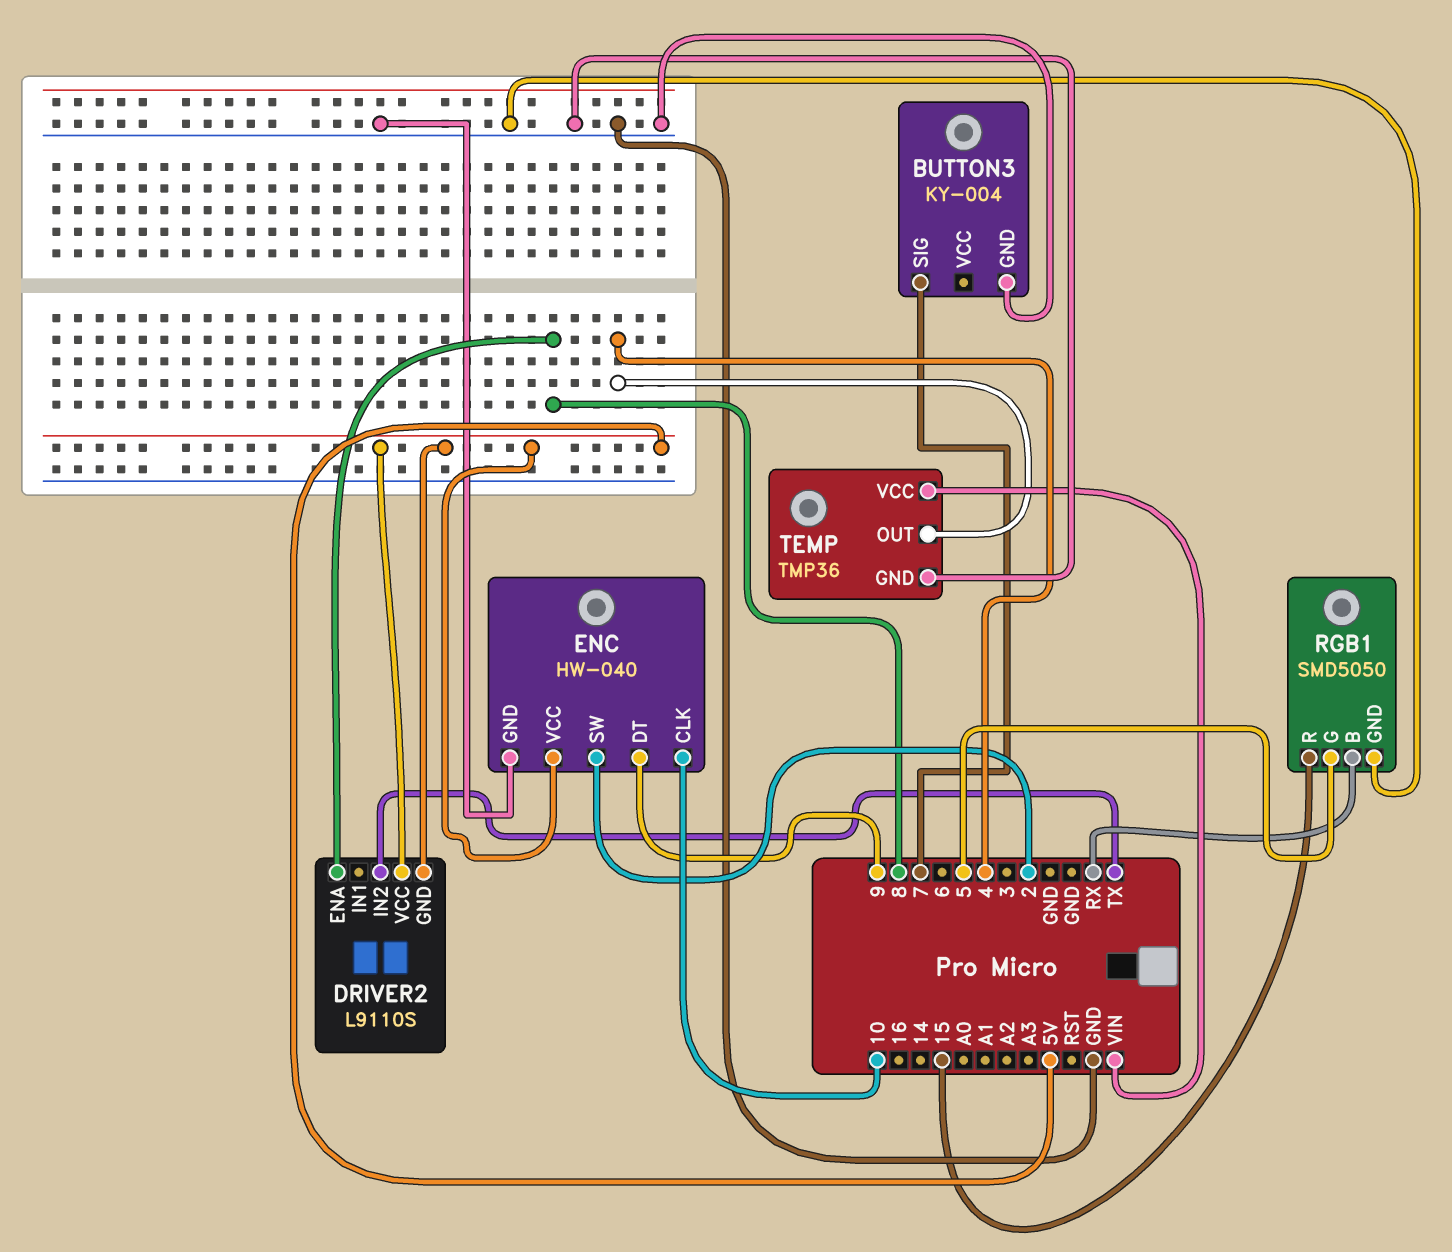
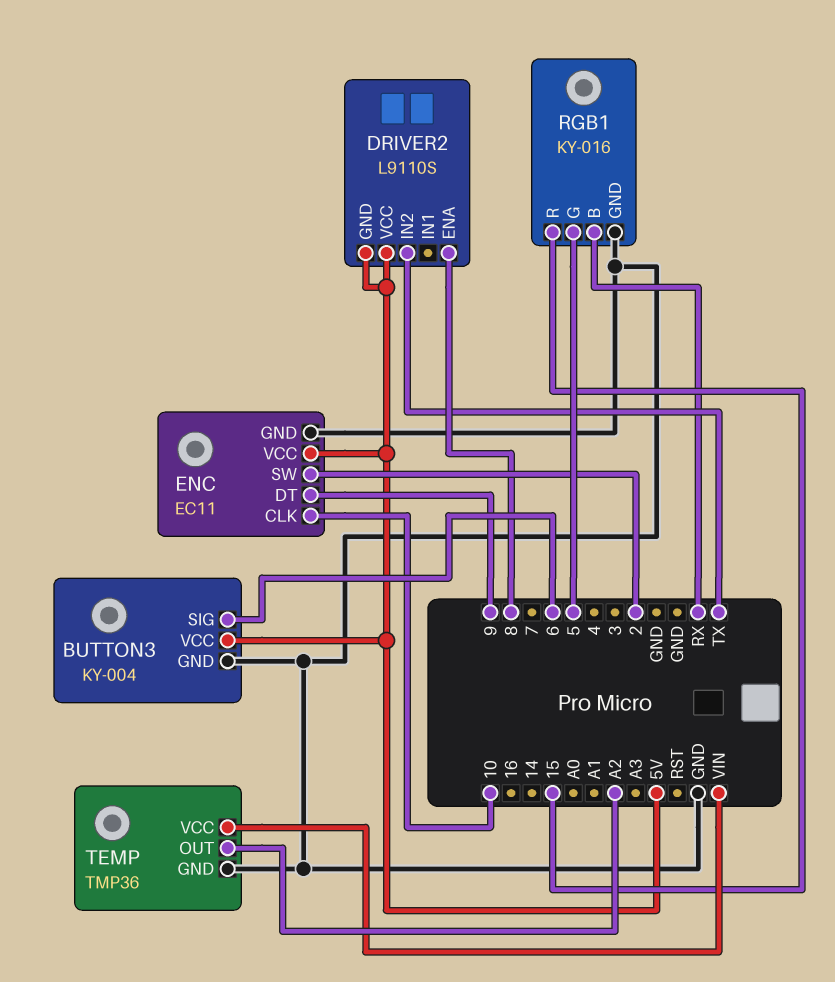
BUTTON3 pin SIG: 7 -> 6
BUTTON3 pin VCC: none -> 5V
ENC: HW-040 -> EC11
RGB1: SMD5050 -> KY-016
TEMP pin OUT: 4 -> A2

